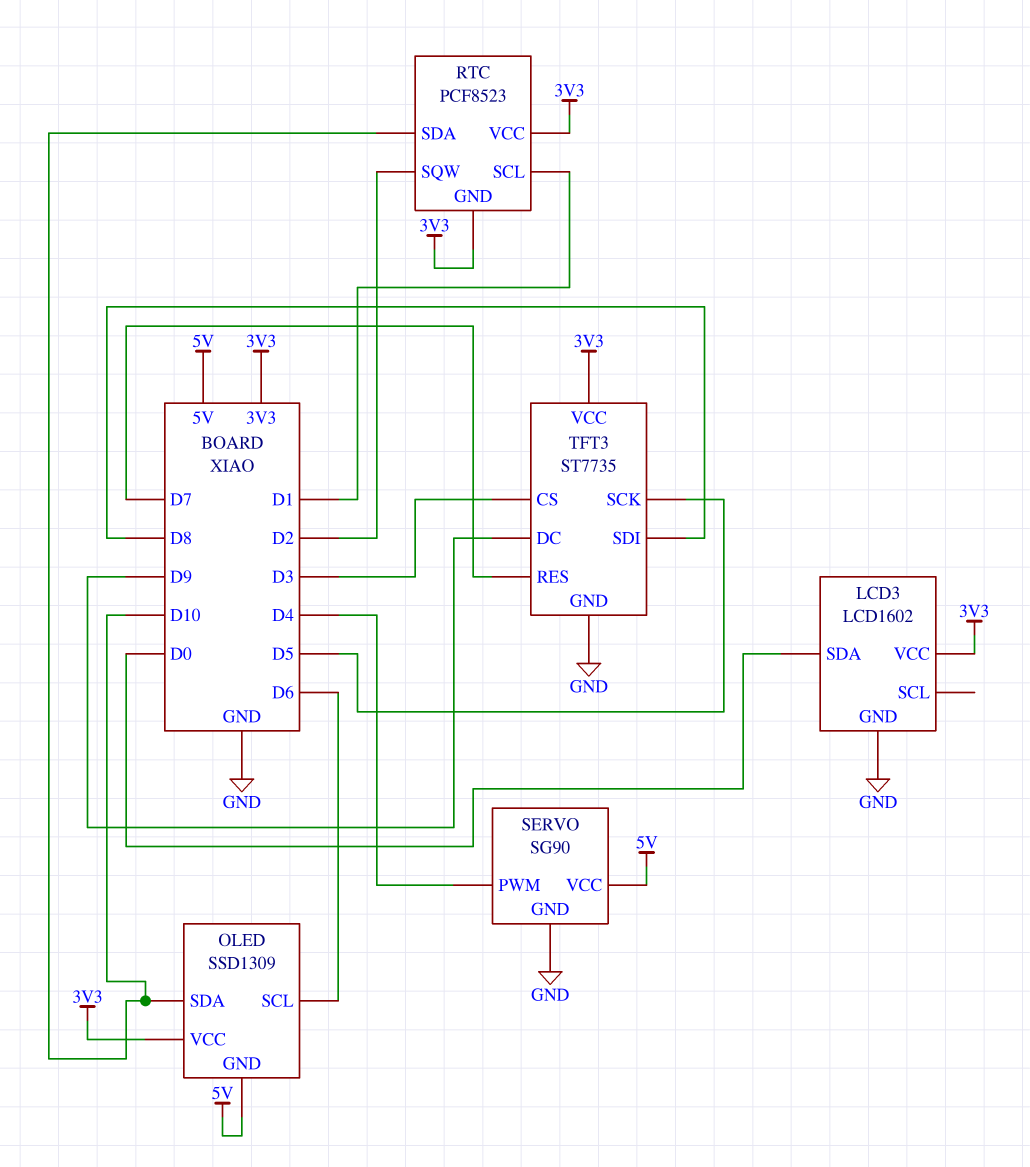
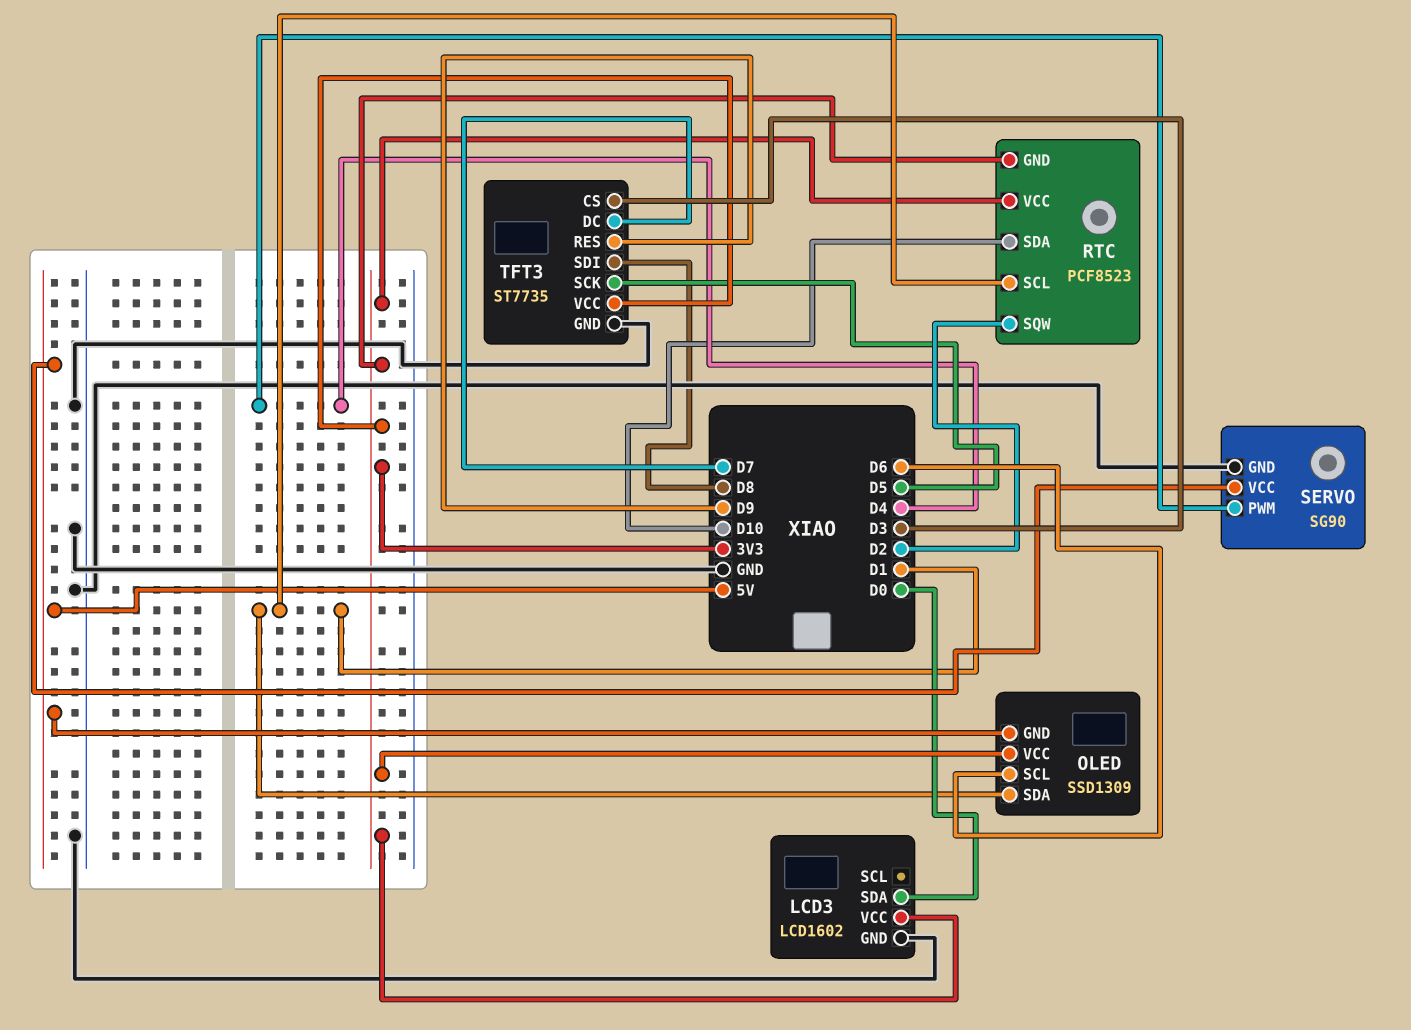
OLED pin SDA: D10 -> D1
TFT3 pin DC: D9 -> D7
TFT3 pin RES: D7 -> D9

